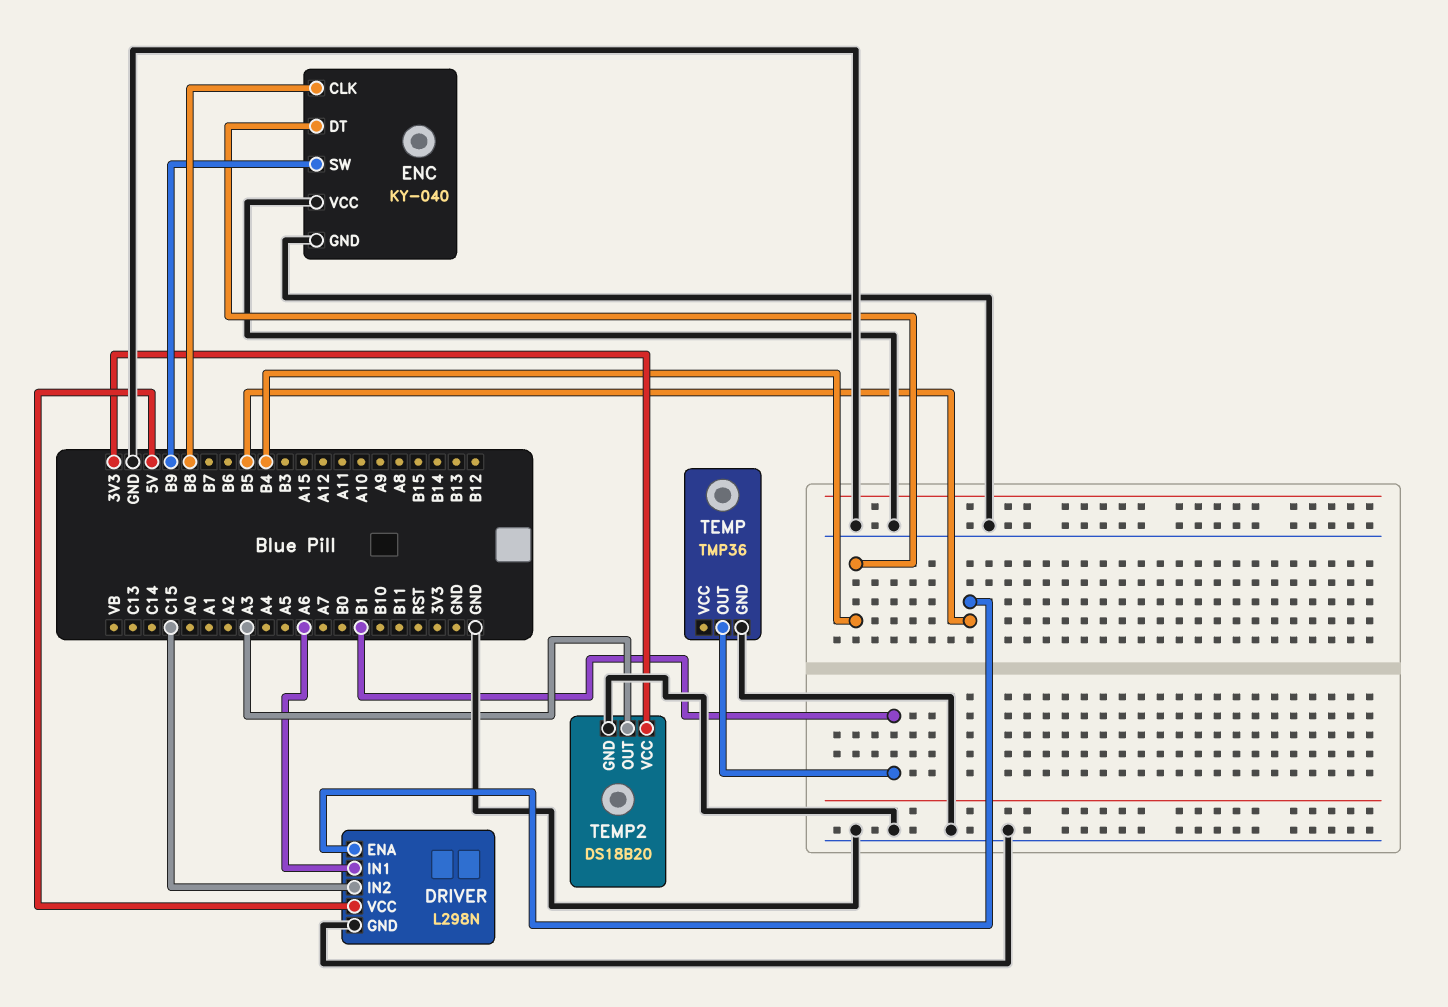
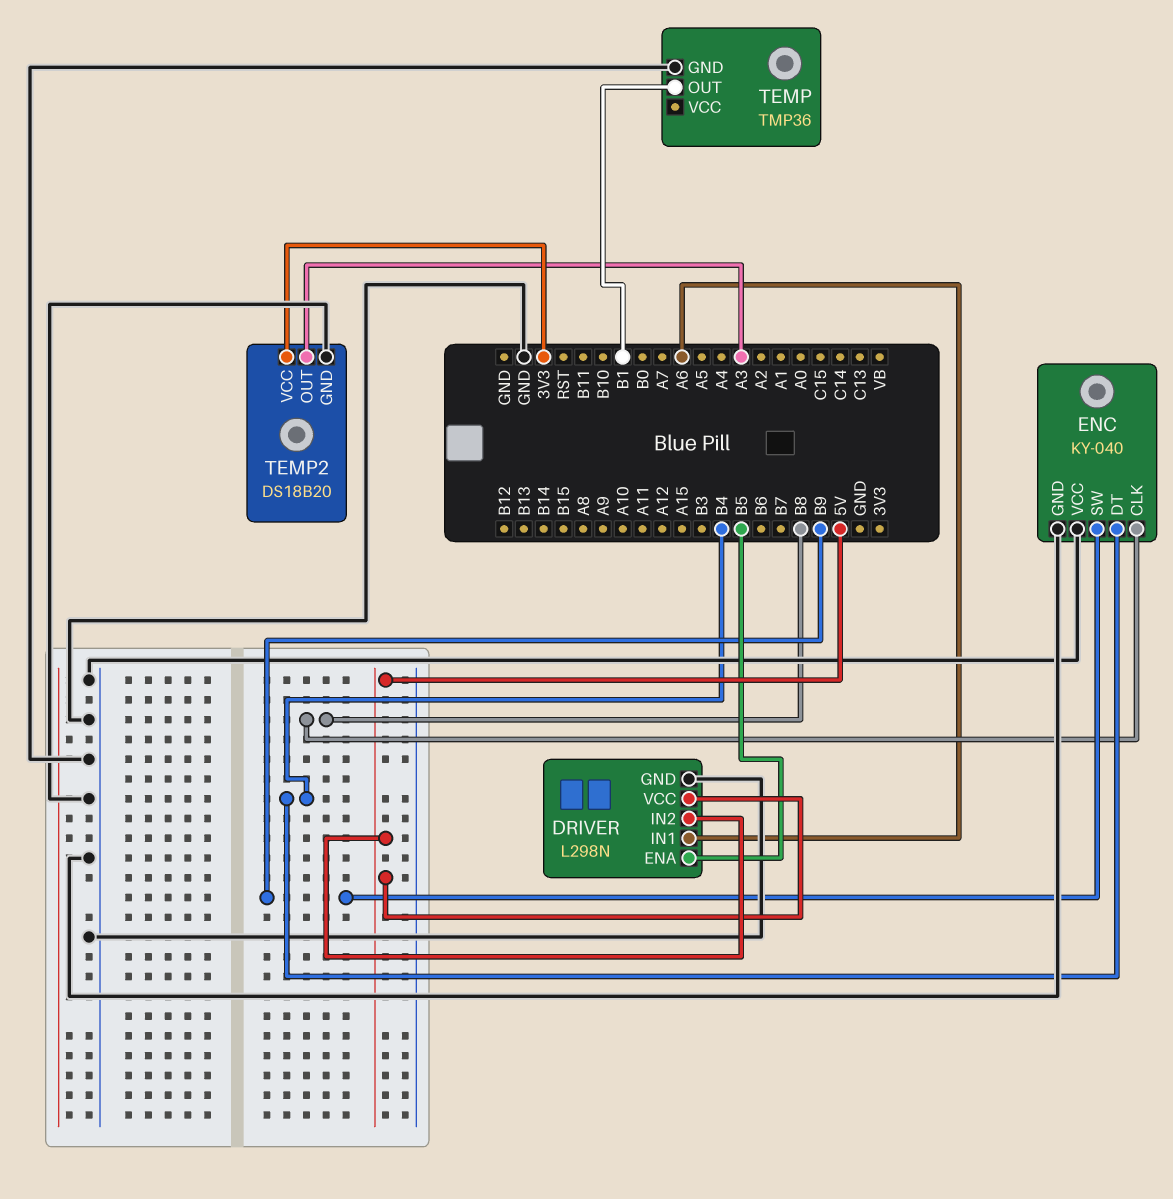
DRIVER pin IN2: C15 -> 5V

